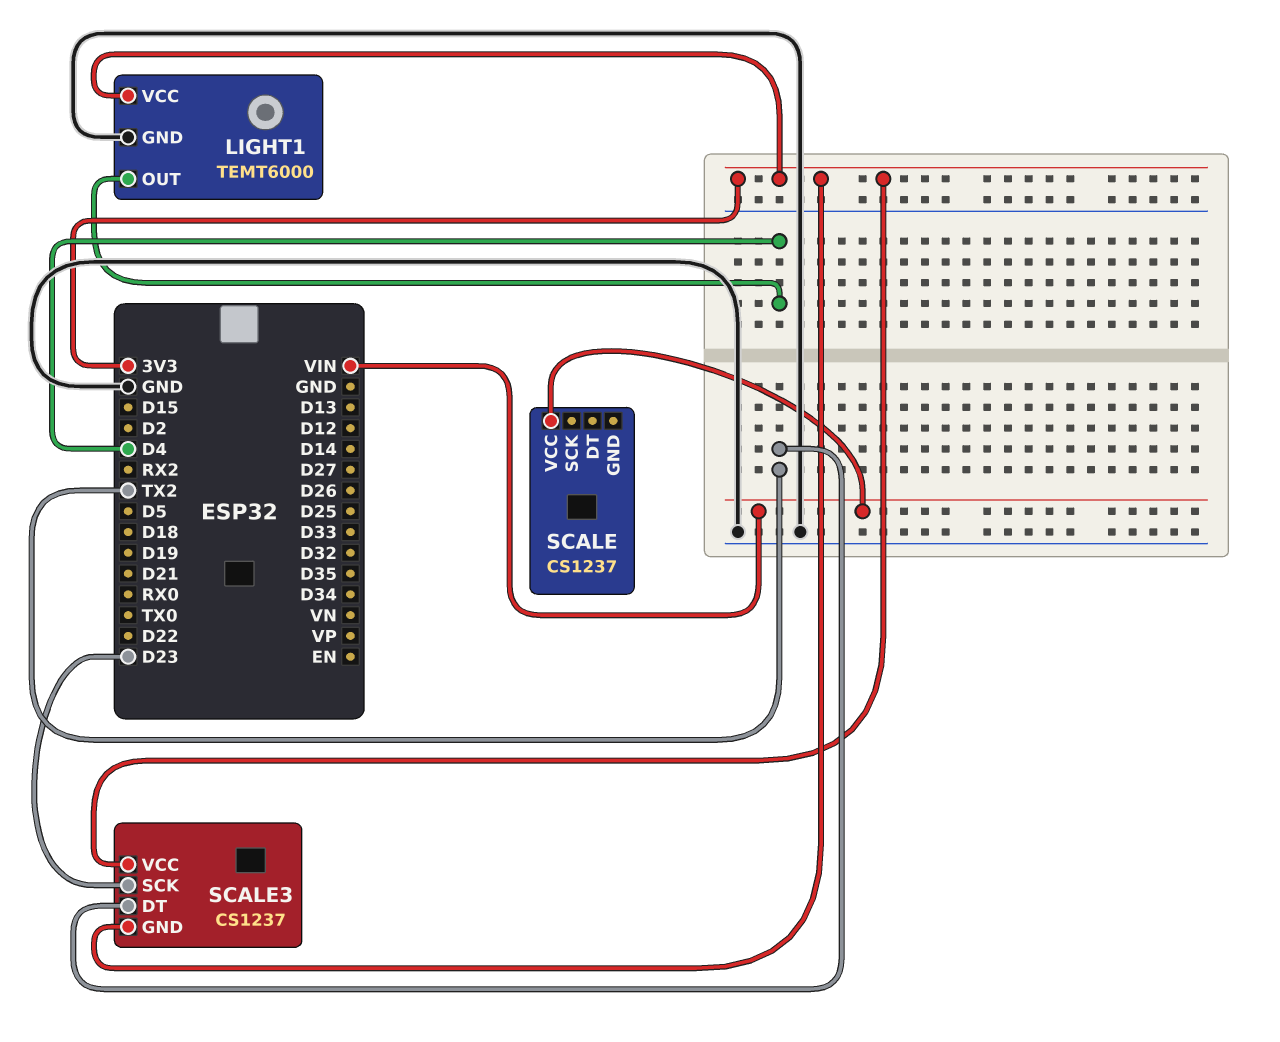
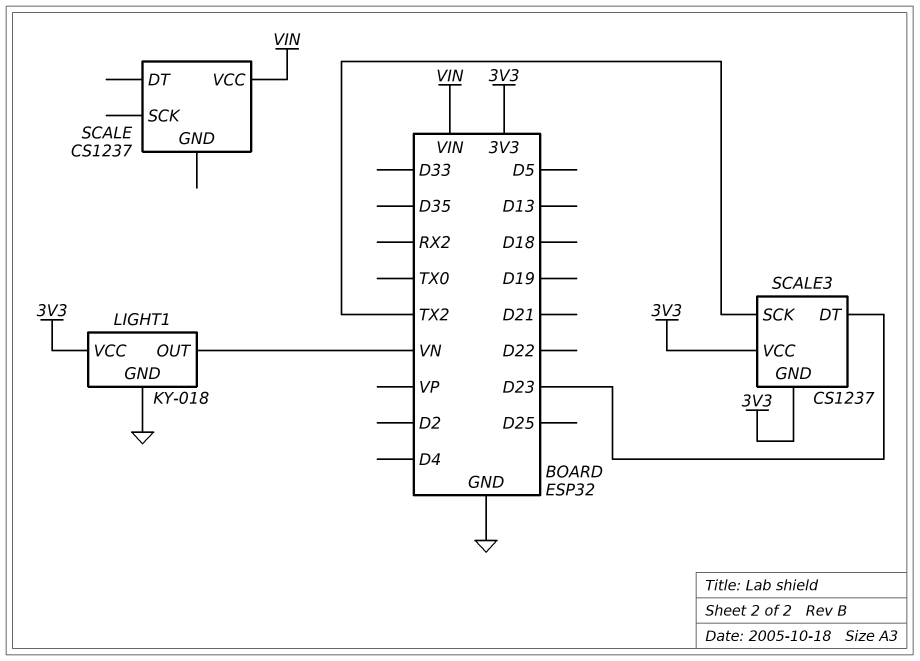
LIGHT1: TEMT6000 -> KY-018
LIGHT1 pin OUT: D4 -> VN
SCALE3 pin DT: TX2 -> D23
SCALE3 pin SCK: D23 -> TX2

